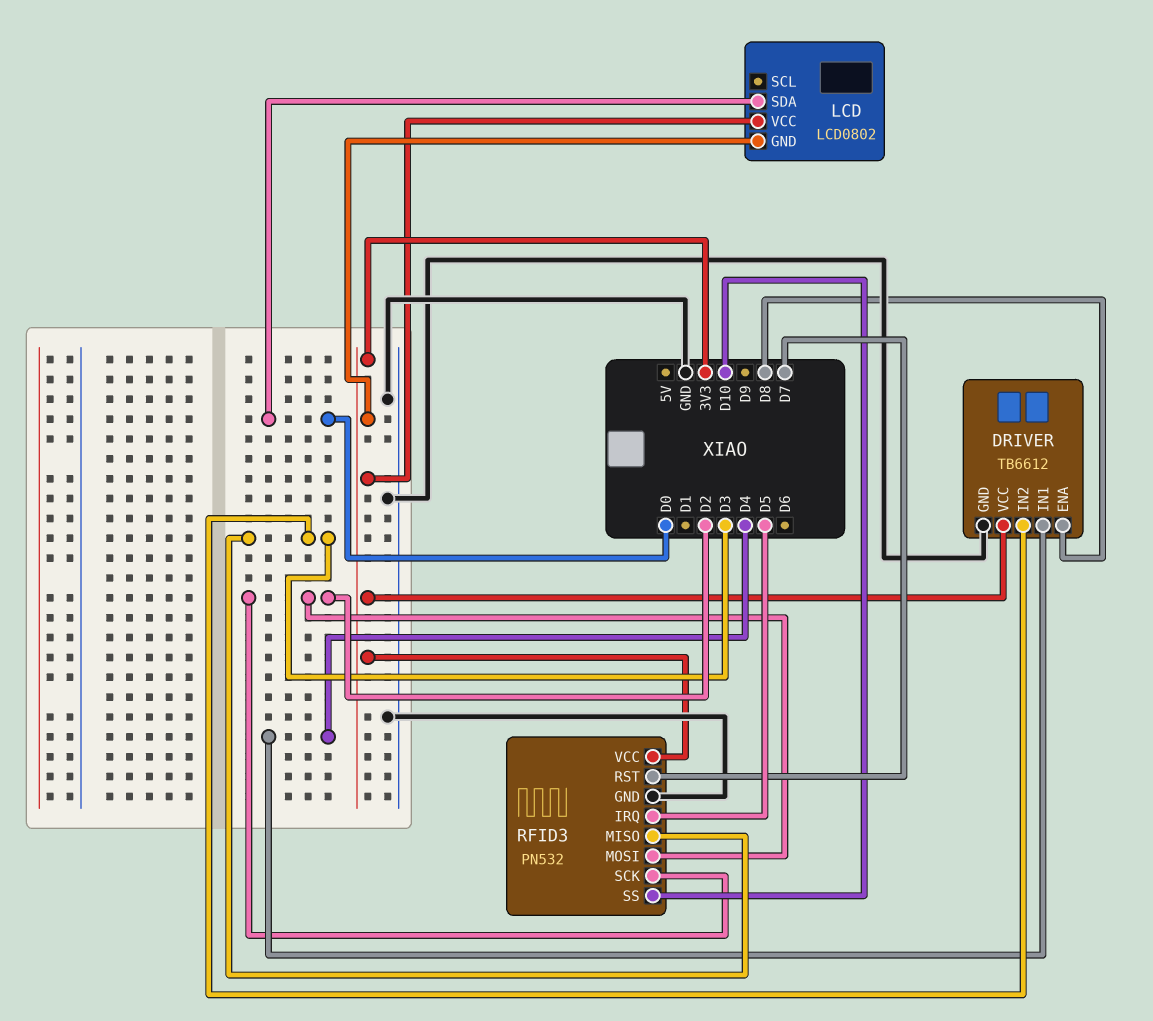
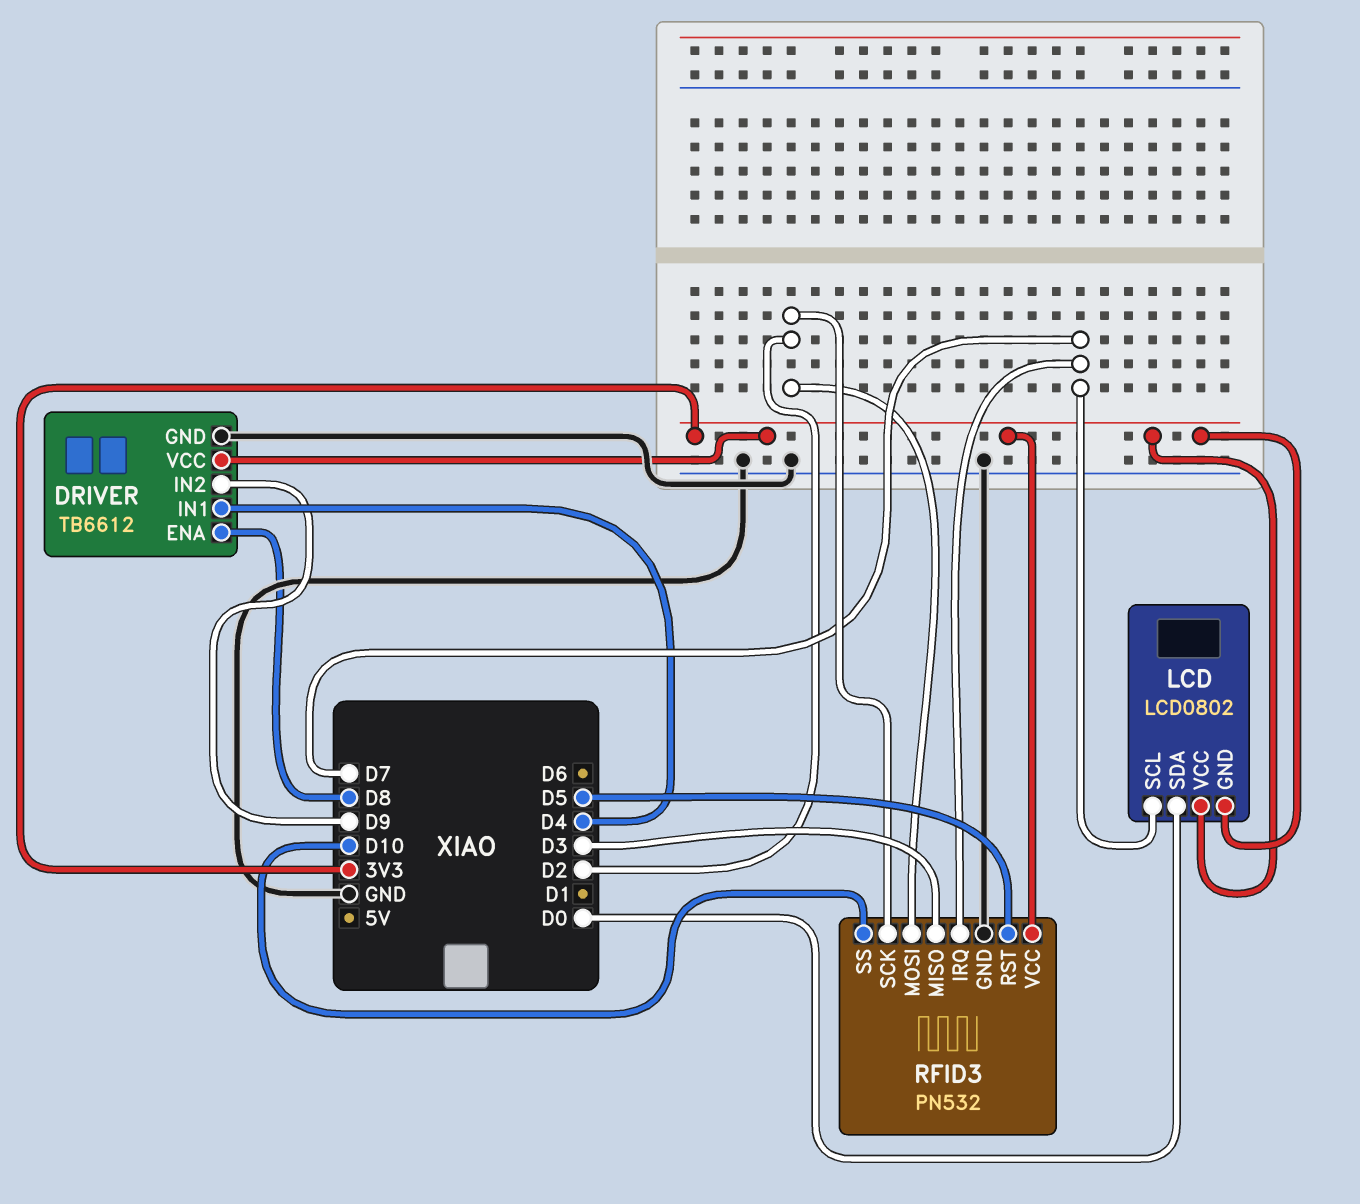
DRIVER pin IN2: D3 -> D9
LCD pin SCL: none -> D7
RFID3 pin IRQ: D5 -> D7
RFID3 pin RST: D7 -> D5

